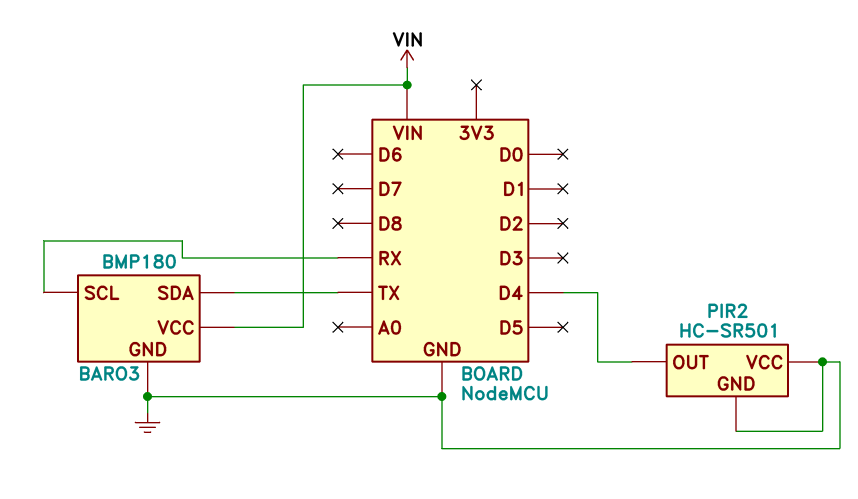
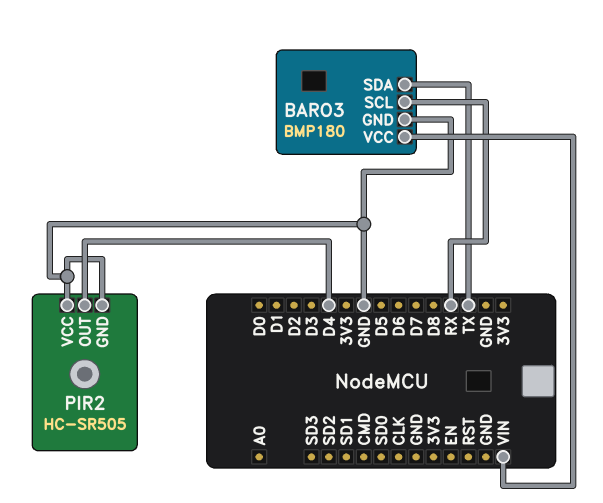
PIR2: HC-SR501 -> HC-SR505

